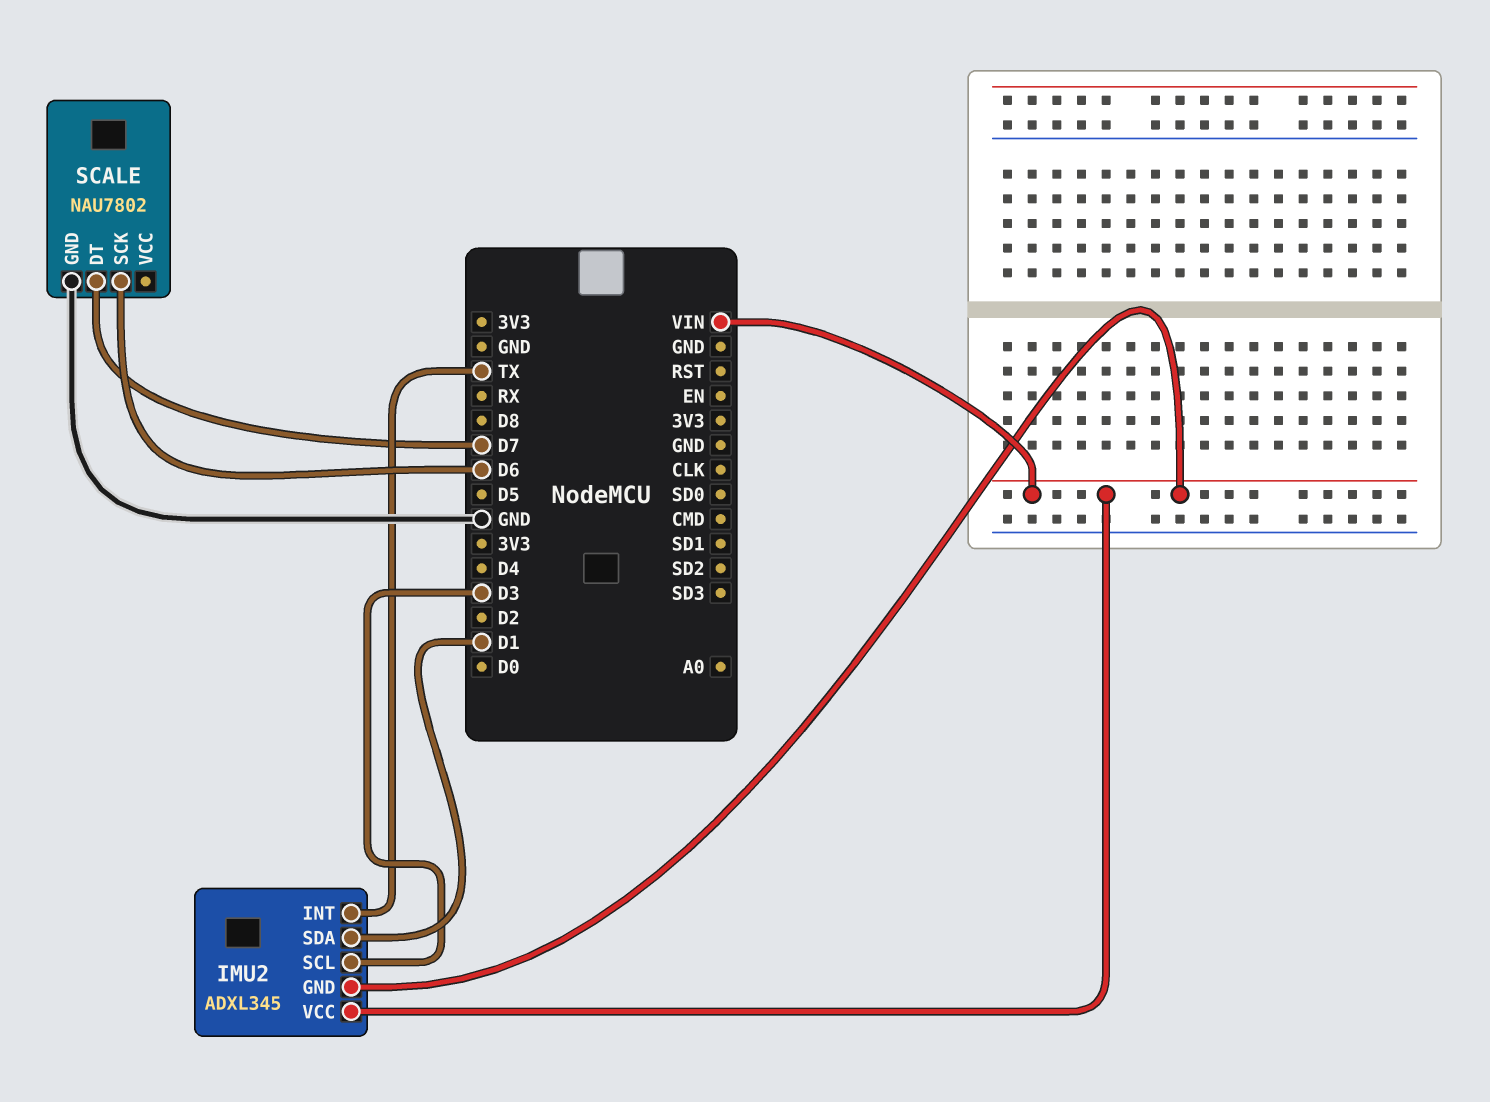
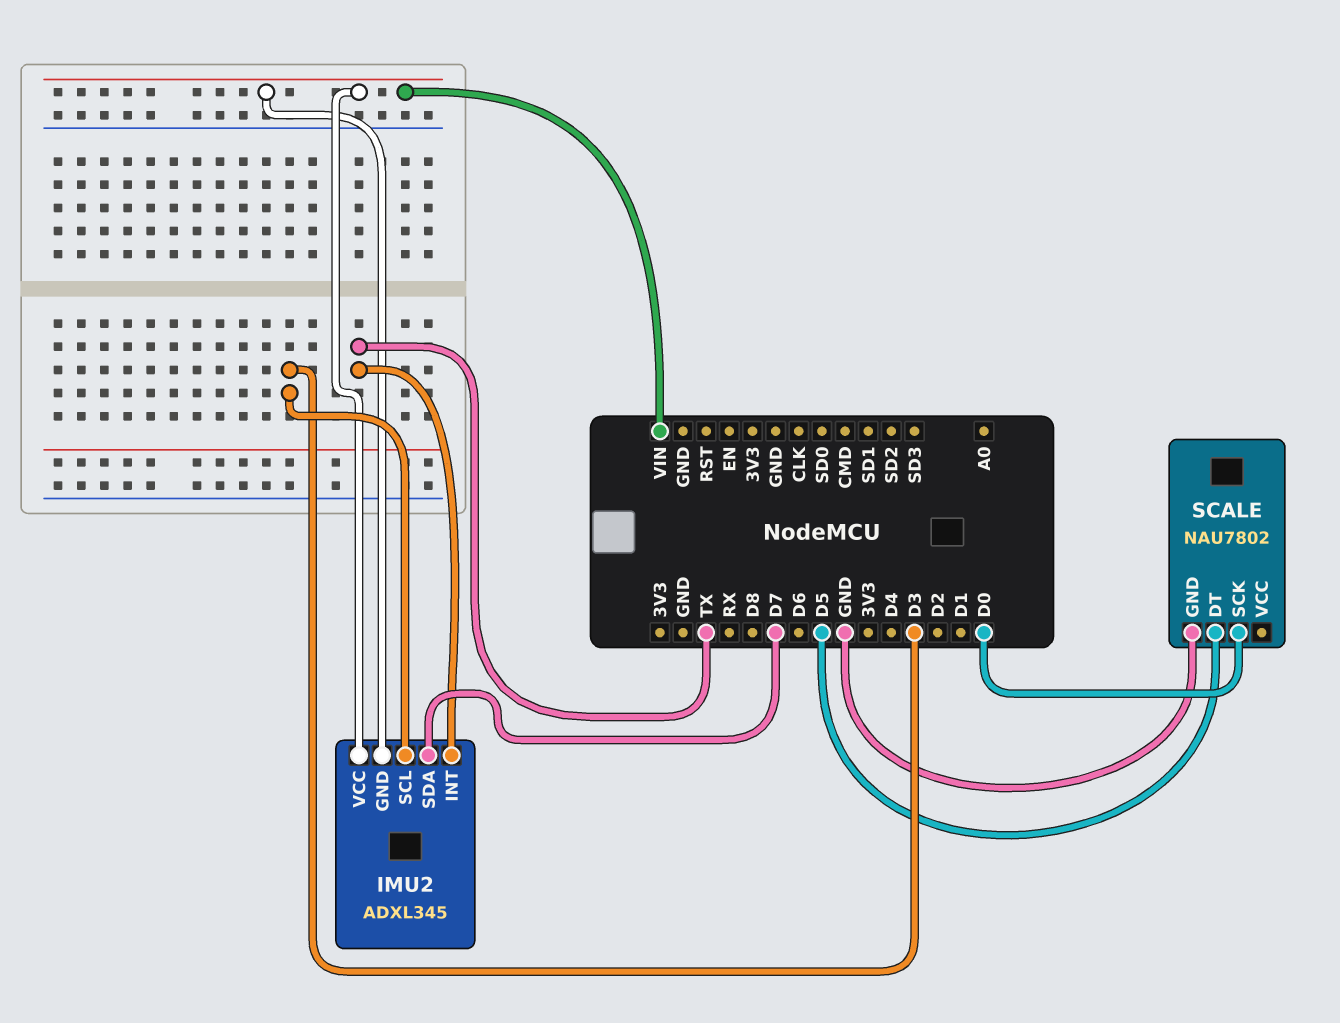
IMU2 pin SDA: D1 -> D7
SCALE pin DT: D7 -> D5
SCALE pin SCK: D6 -> D0

